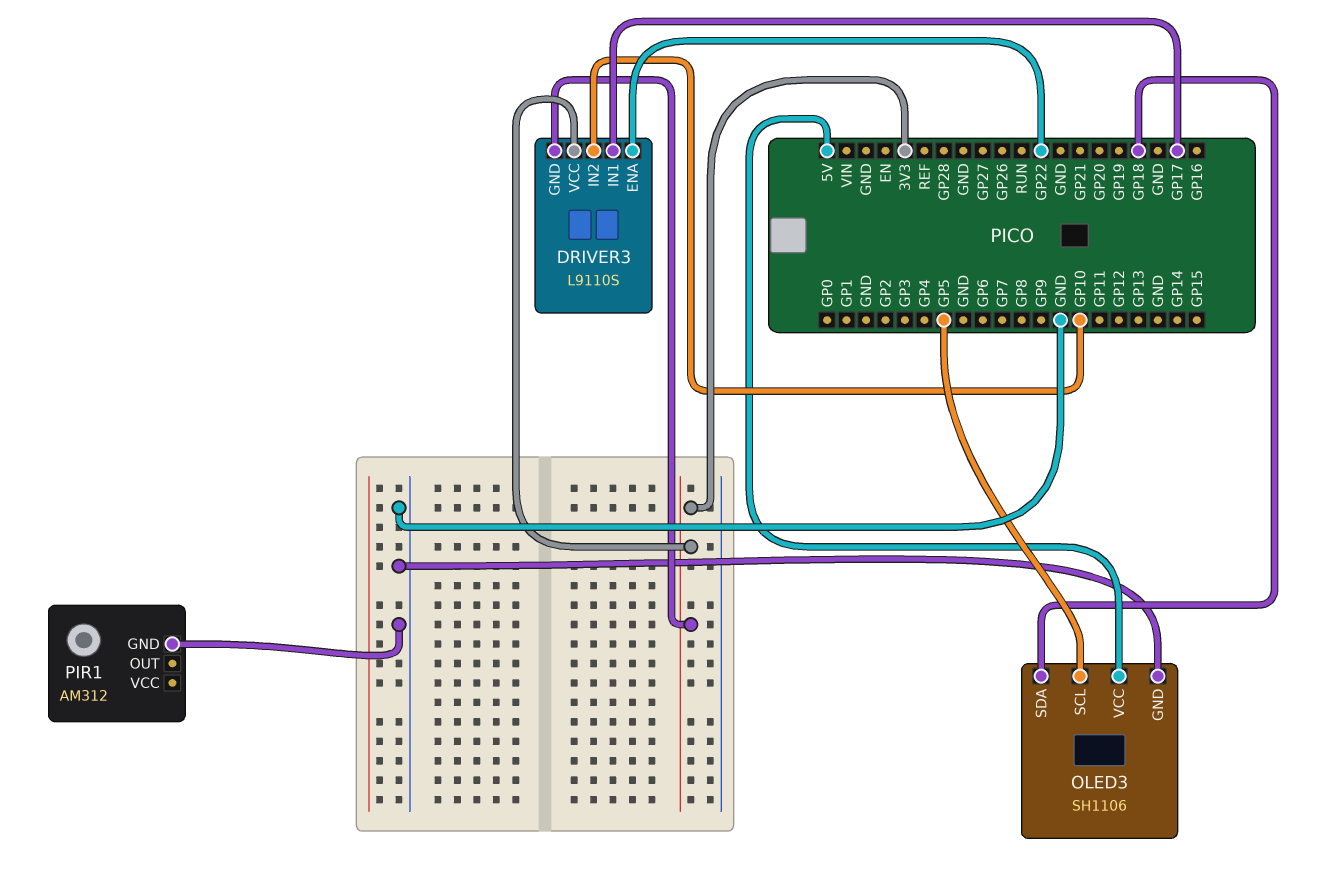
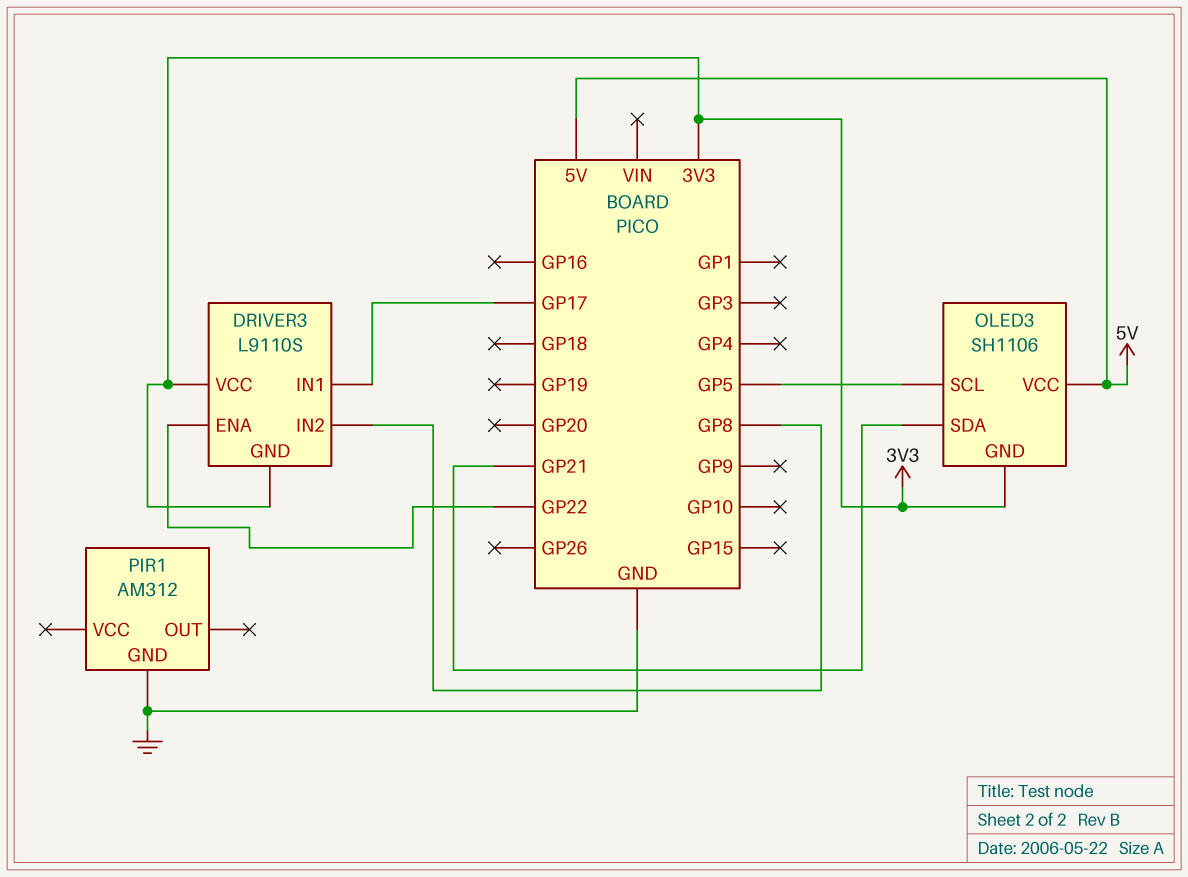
DRIVER3 pin IN2: GP10 -> GP8
OLED3 pin GND: GND -> 3V3
OLED3 pin SDA: GP18 -> GP21

